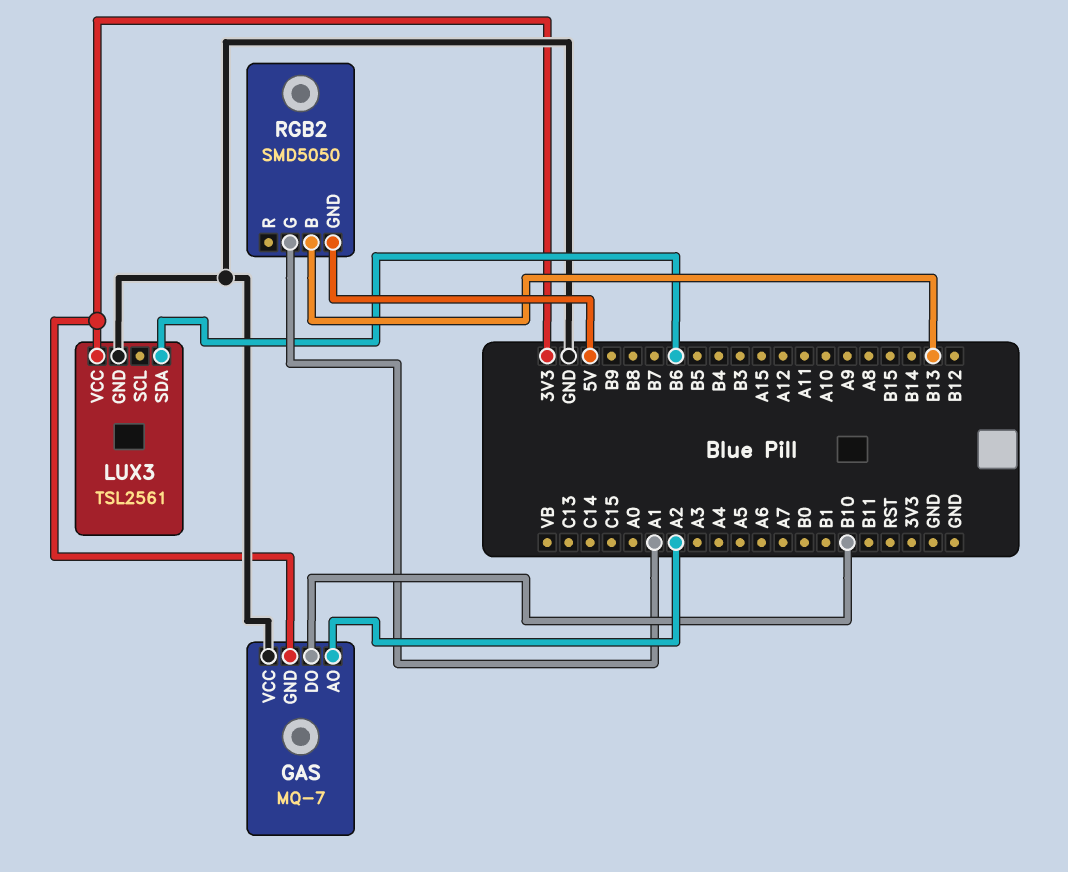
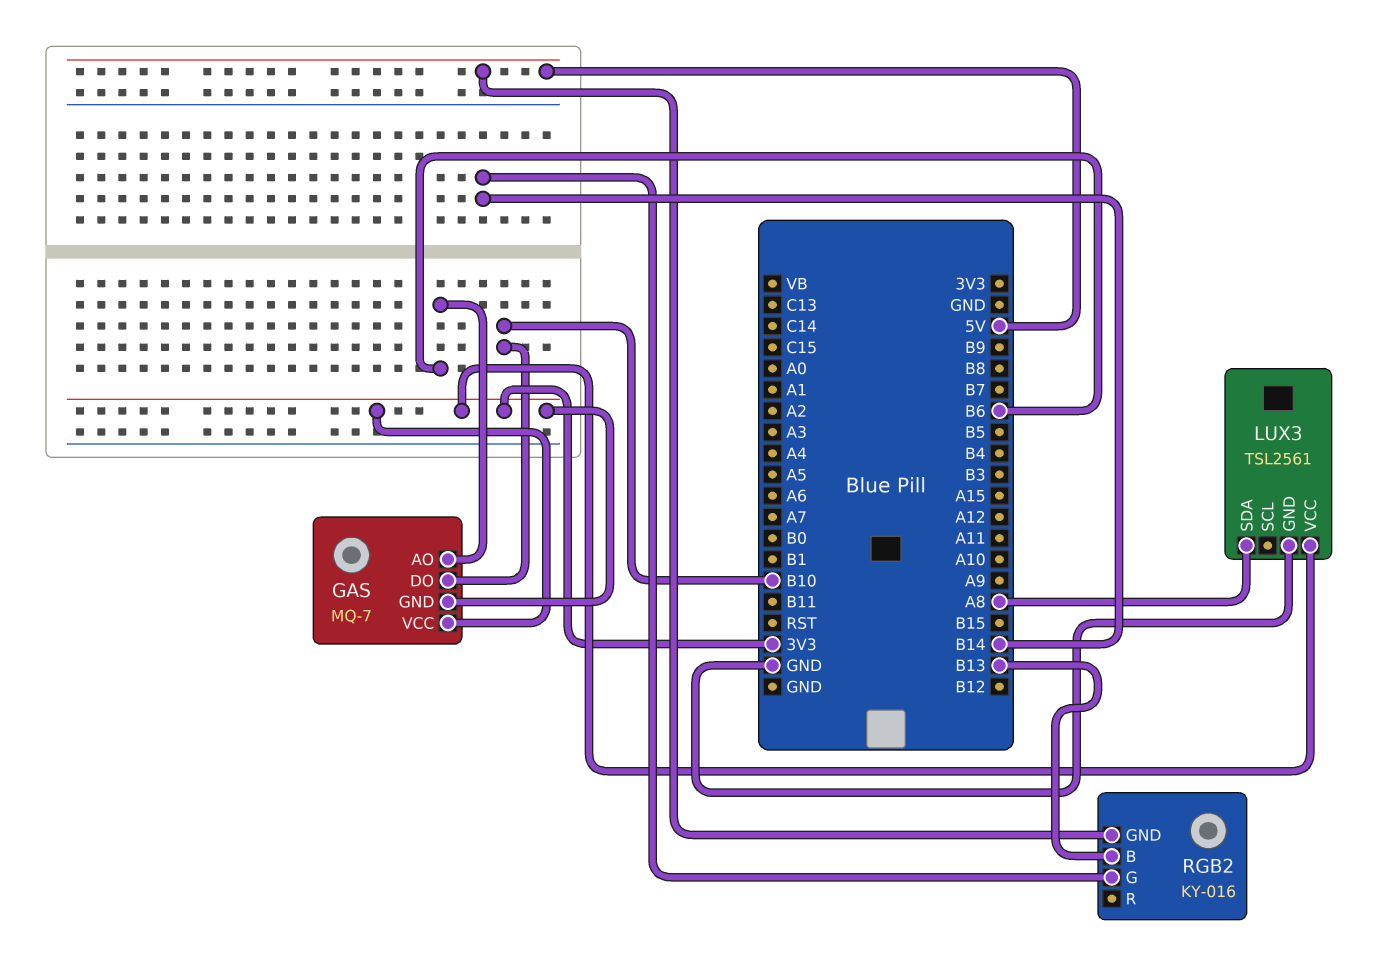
GAS pin AO: A2 -> B6
GAS pin VCC: GND -> 3V3
LUX3 pin SDA: B6 -> A8
RGB2: SMD5050 -> KY-016
RGB2 pin G: A1 -> B14

